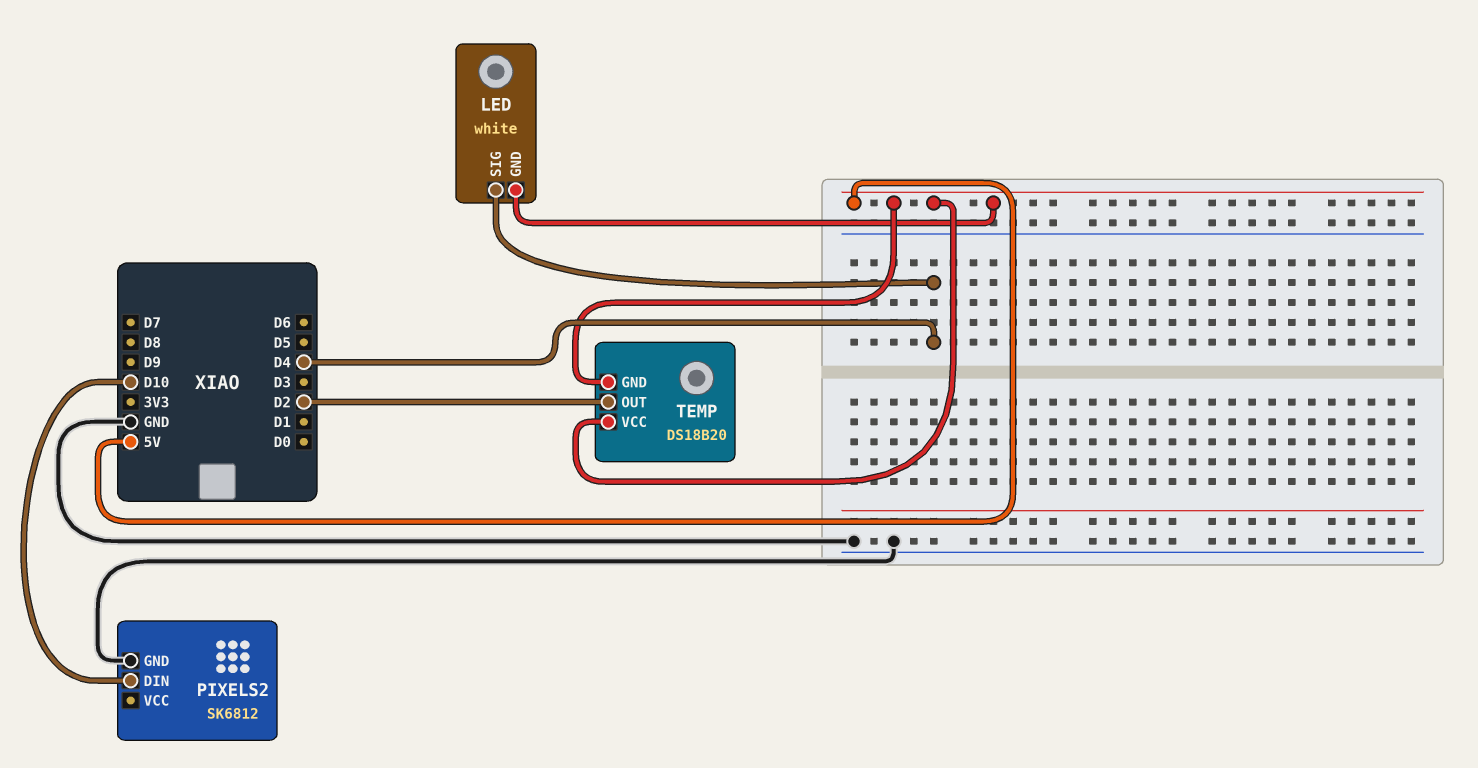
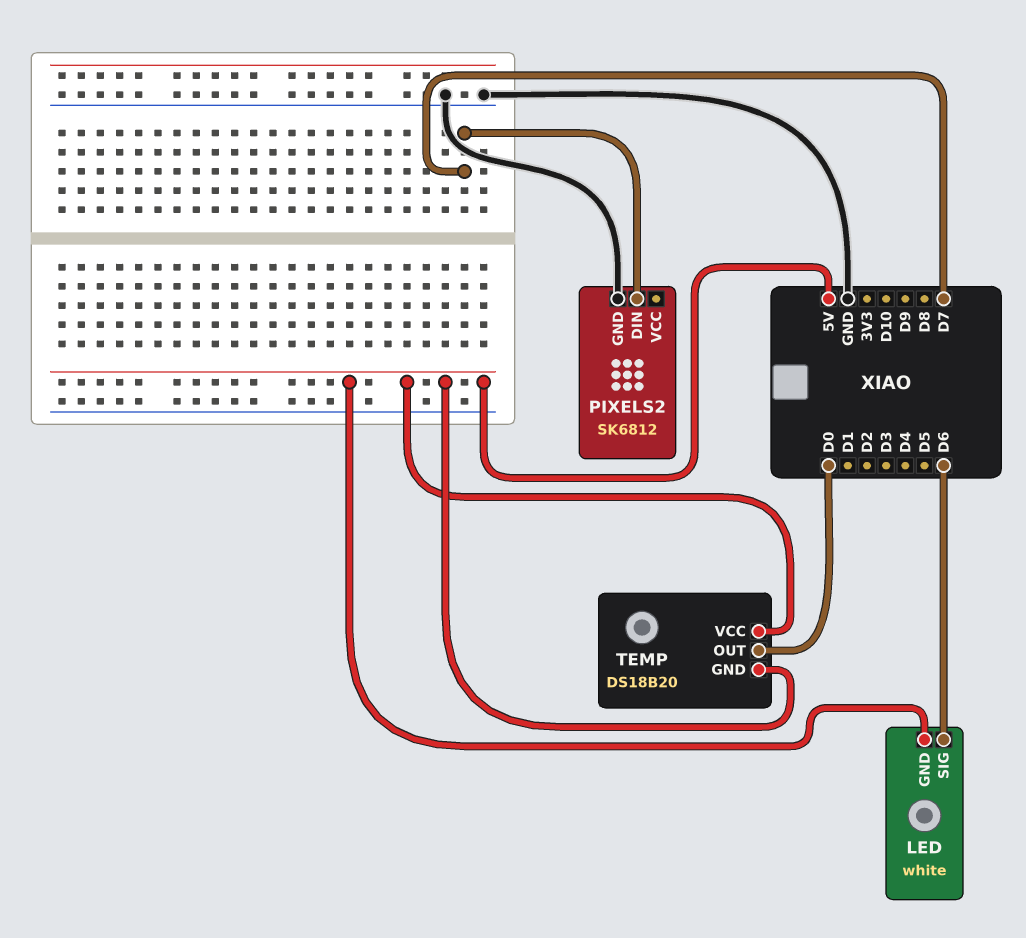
LED pin SIG: D4 -> D6
PIXELS2 pin DIN: D10 -> D7
TEMP pin OUT: D2 -> D0

